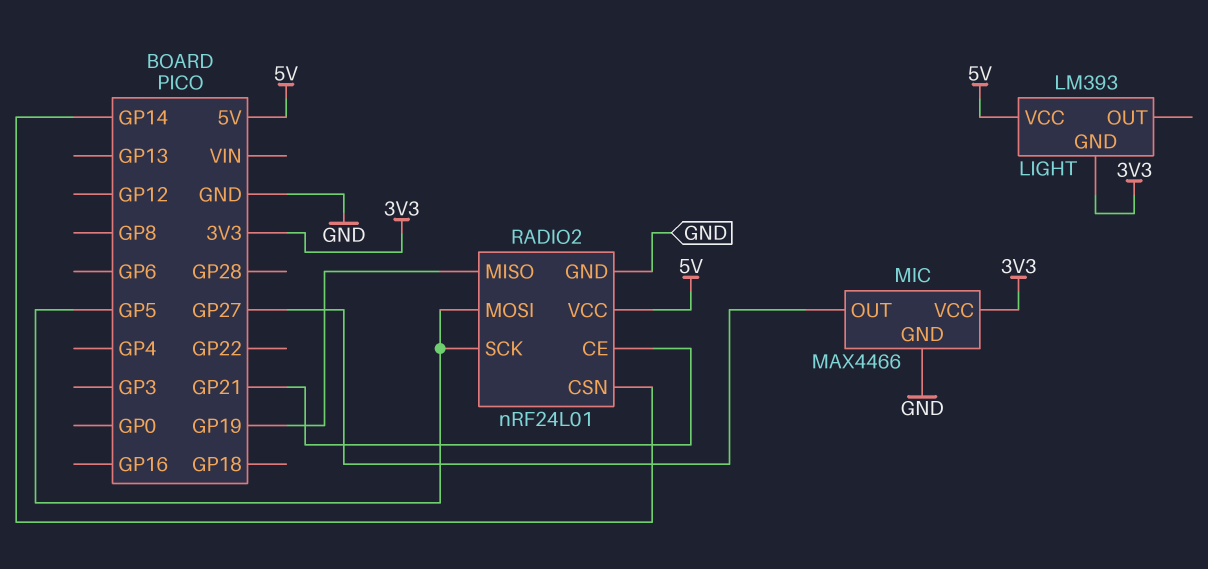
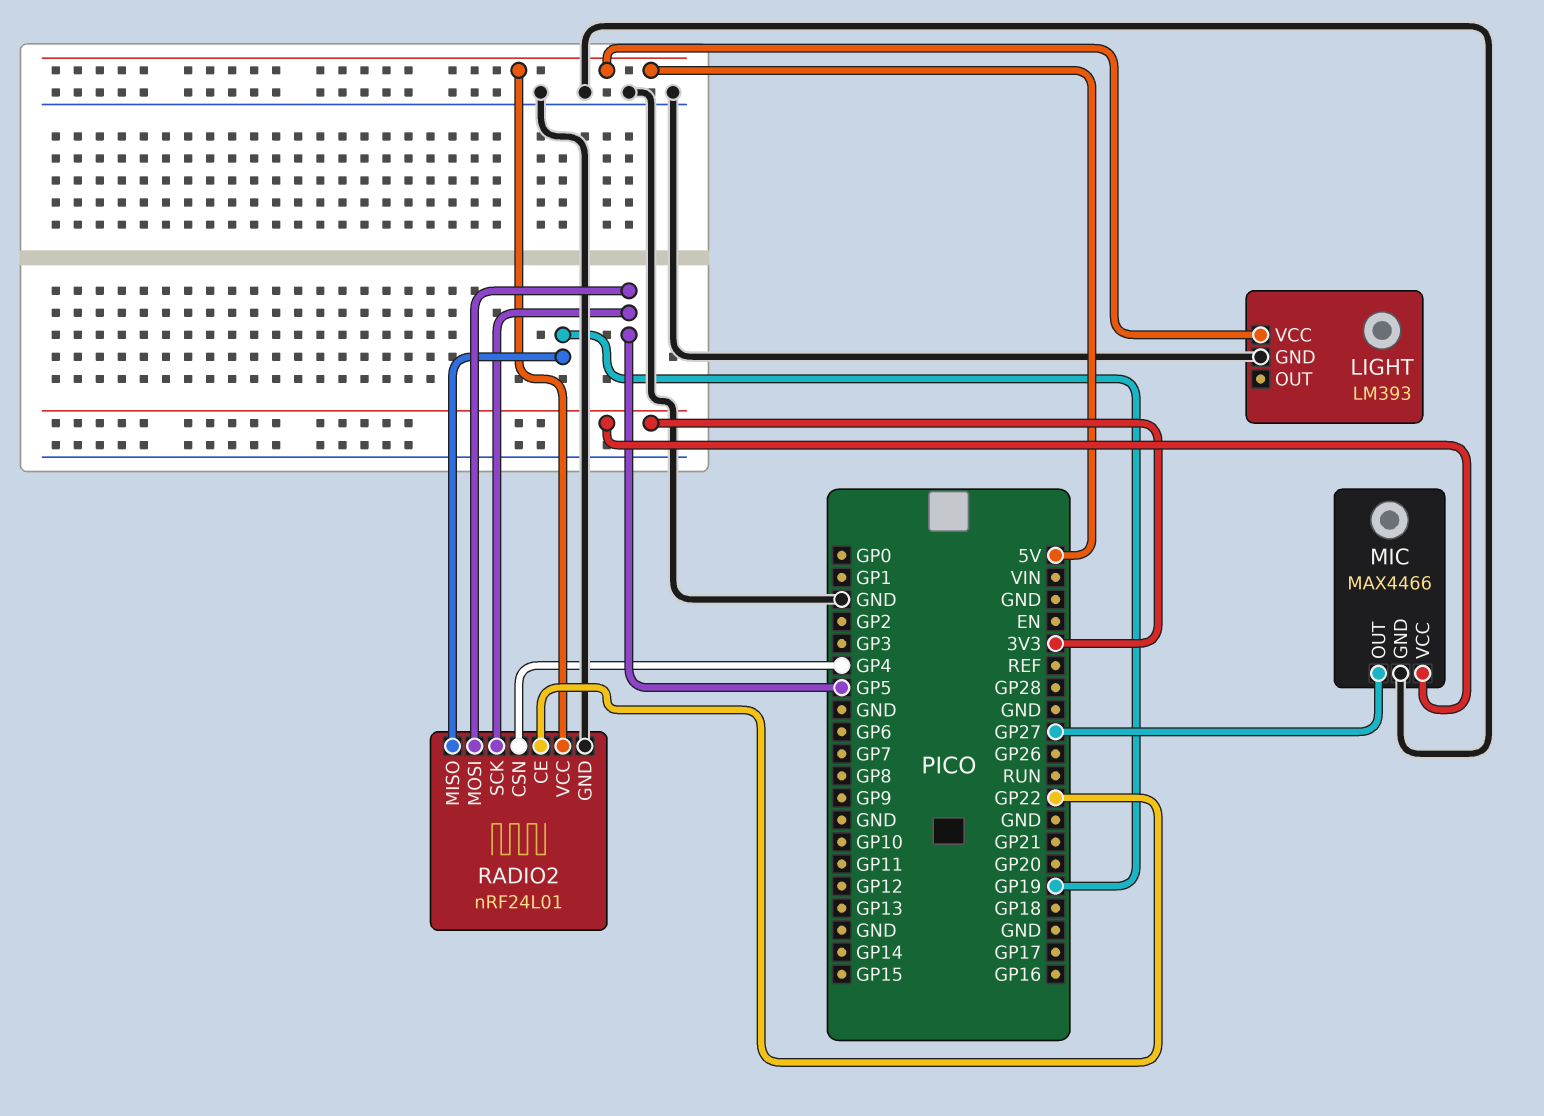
LIGHT pin GND: 3V3 -> GND
RADIO2 pin CE: GP21 -> GP22
RADIO2 pin CSN: GP14 -> GP4

